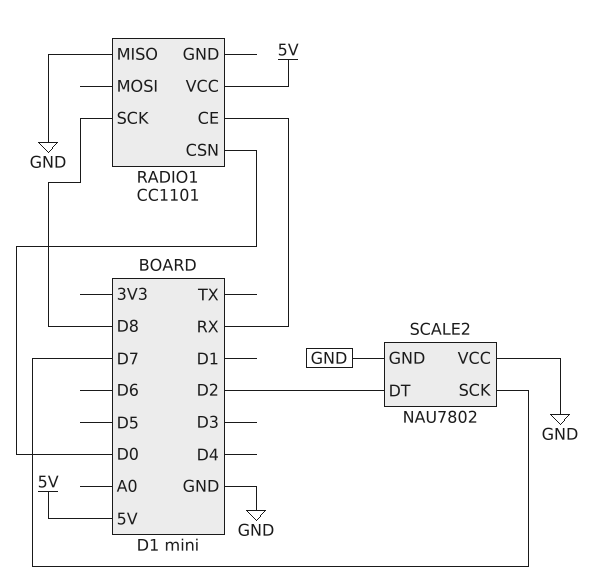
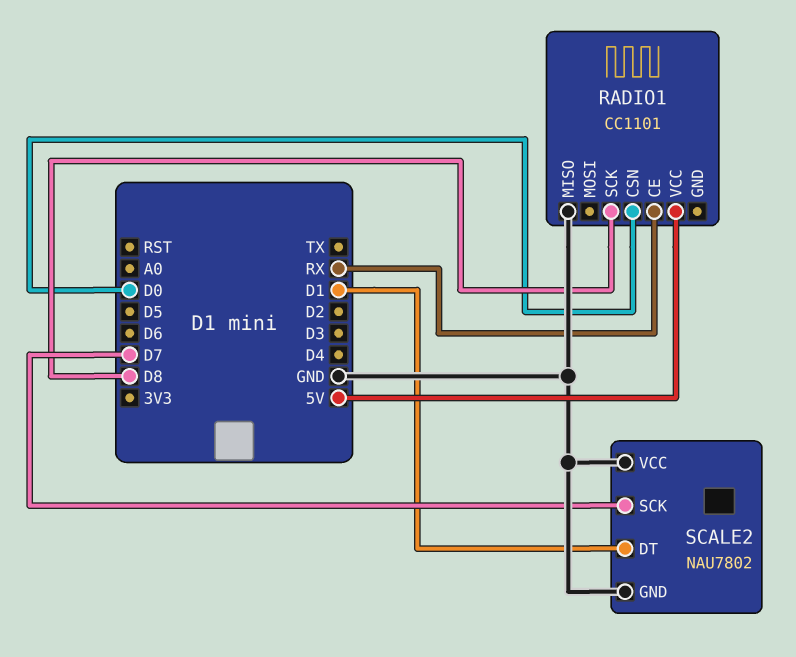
SCALE2 pin DT: D2 -> D1

